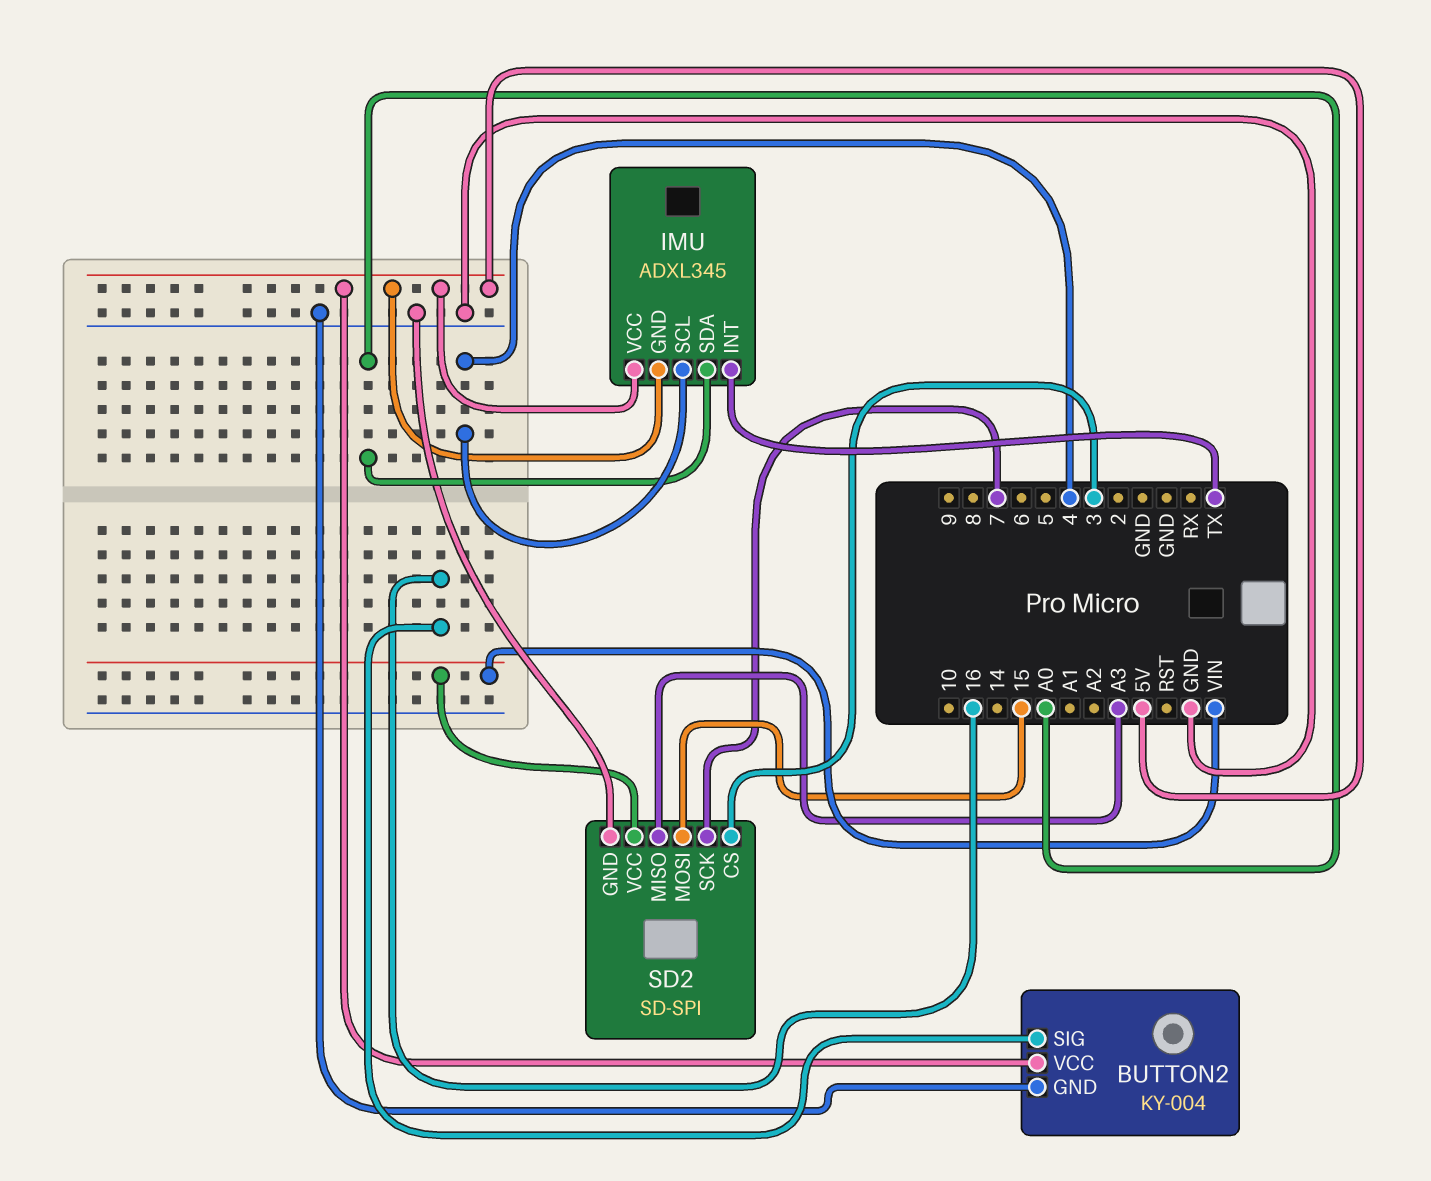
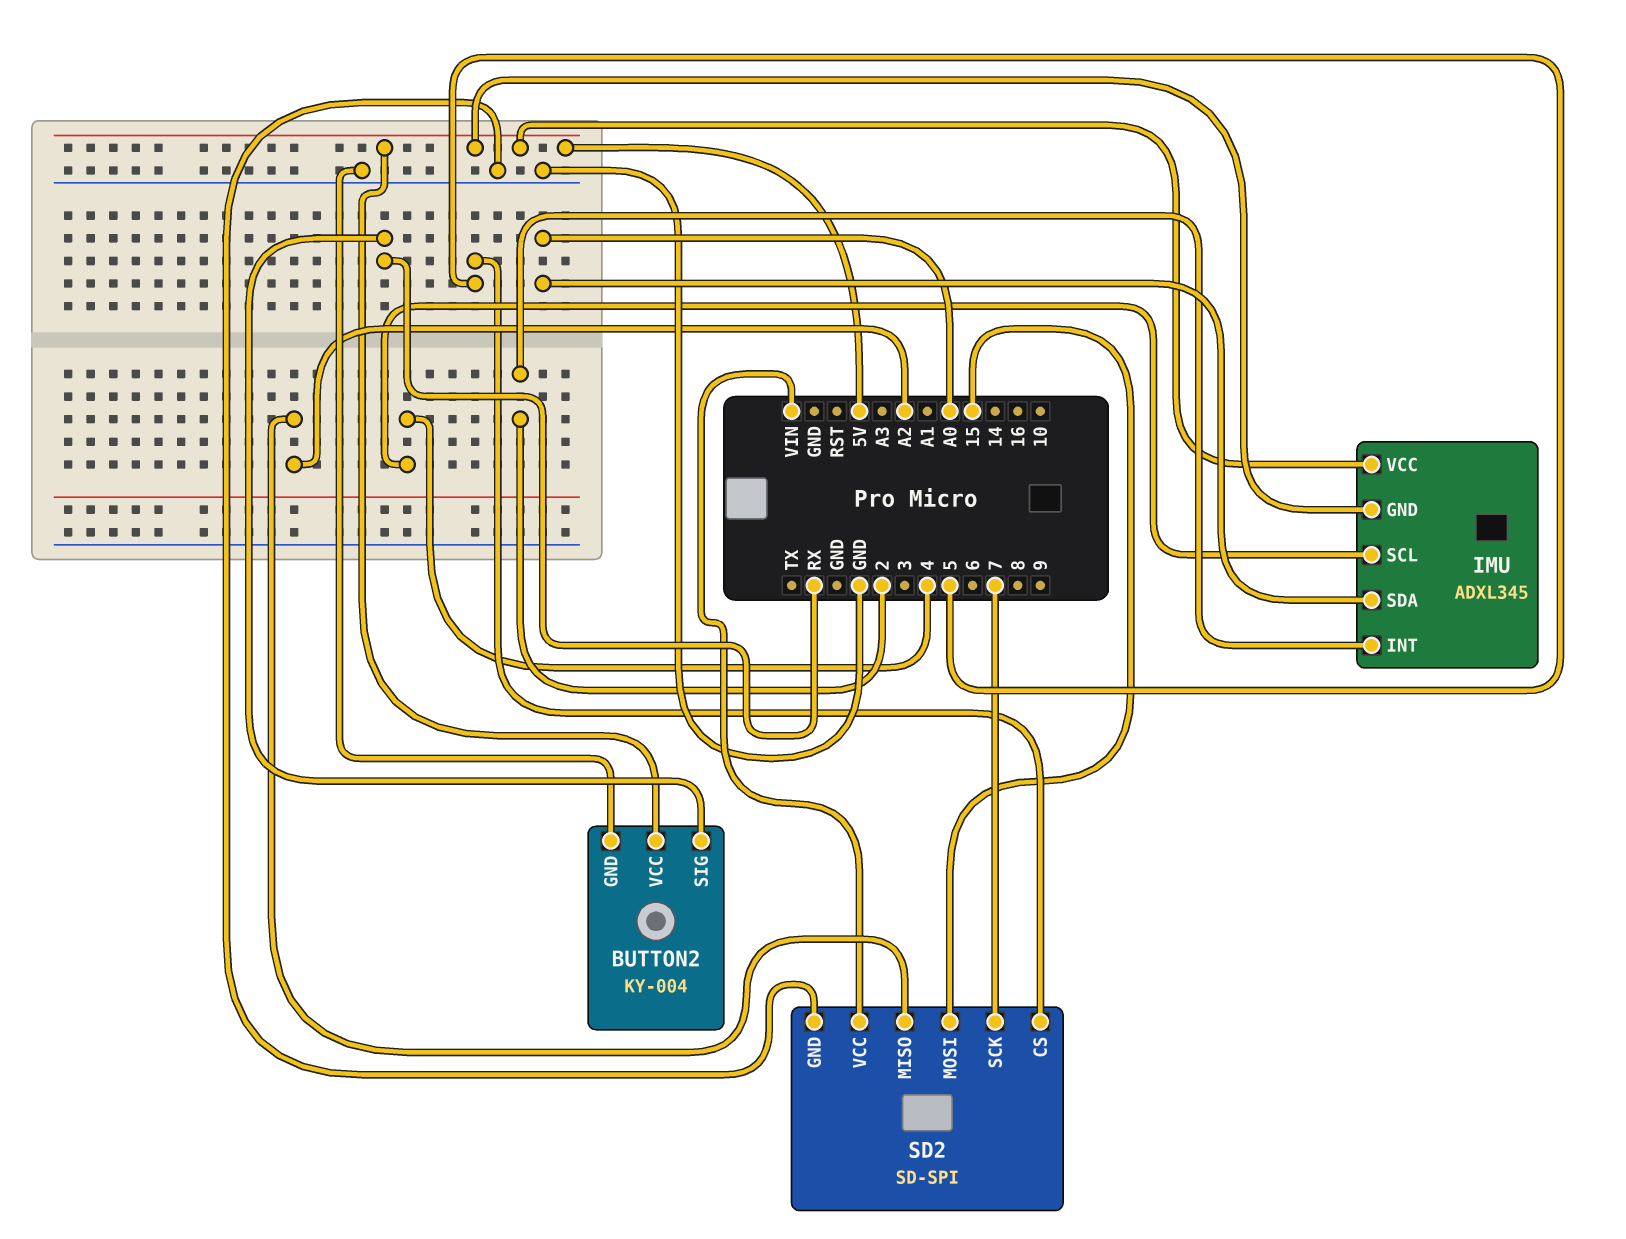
BUTTON2 pin SIG: 16 -> RX
IMU pin INT: TX -> 2
SD2 pin CS: 3 -> 5
SD2 pin MISO: A3 -> A2

